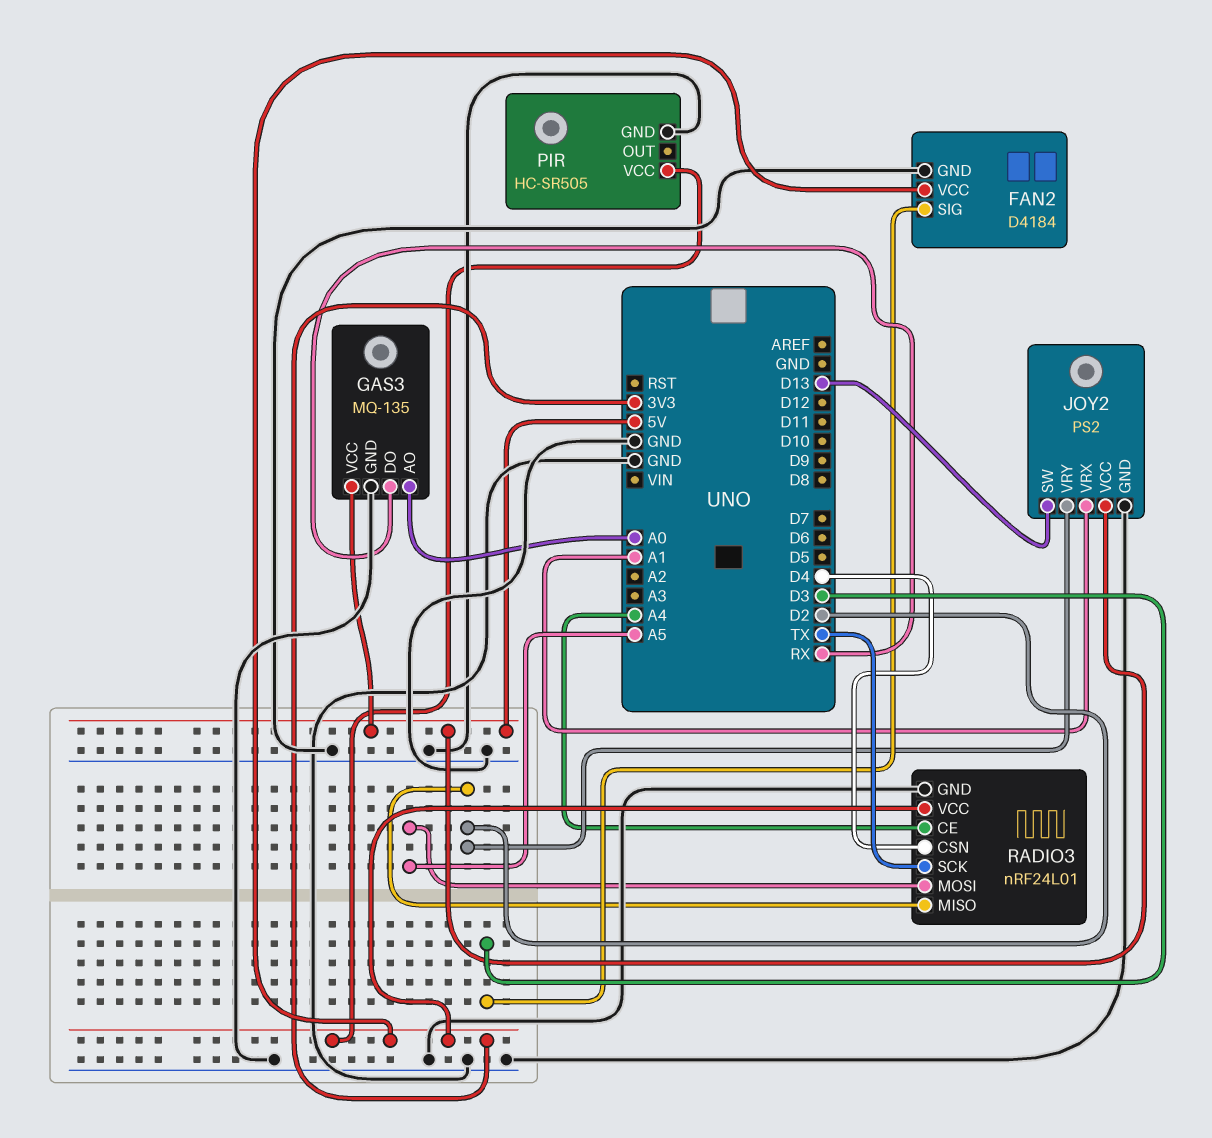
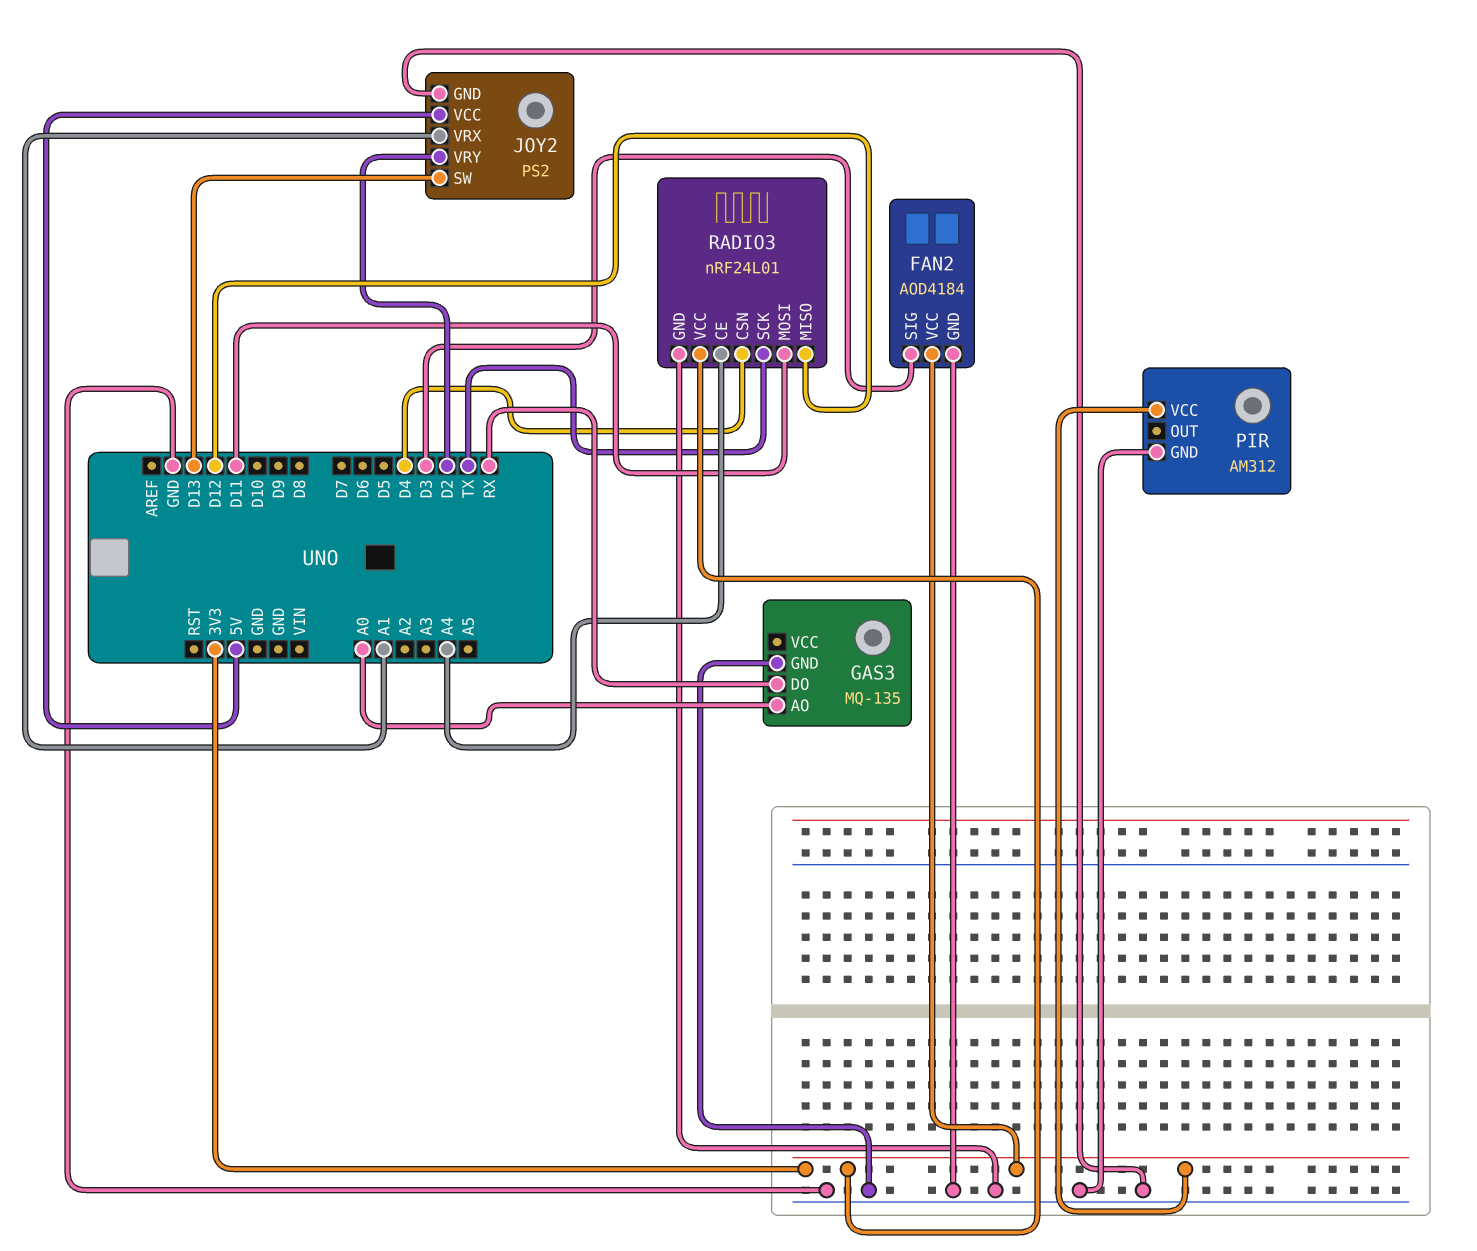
FAN2: D4184 -> AOD4184
GAS3 pin VCC: 5V -> none
PIR: HC-SR505 -> AM312
RADIO3 pin MISO: D2 -> D12
RADIO3 pin MOSI: A5 -> D11

